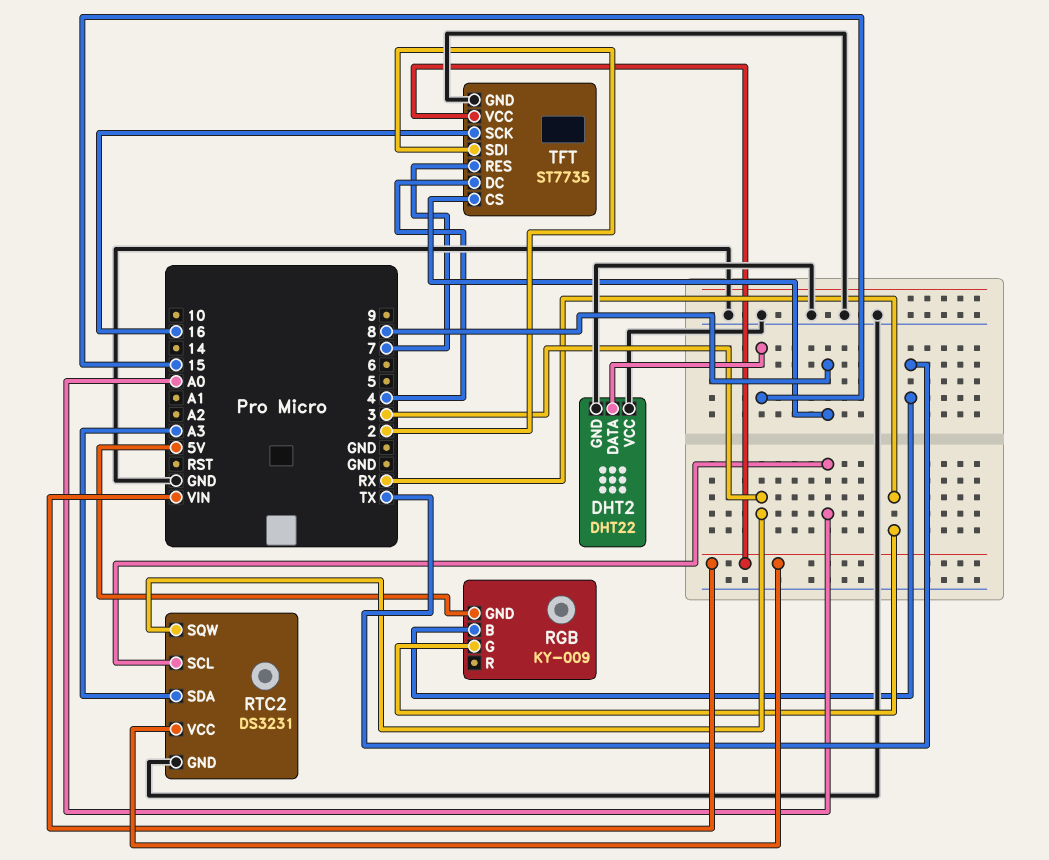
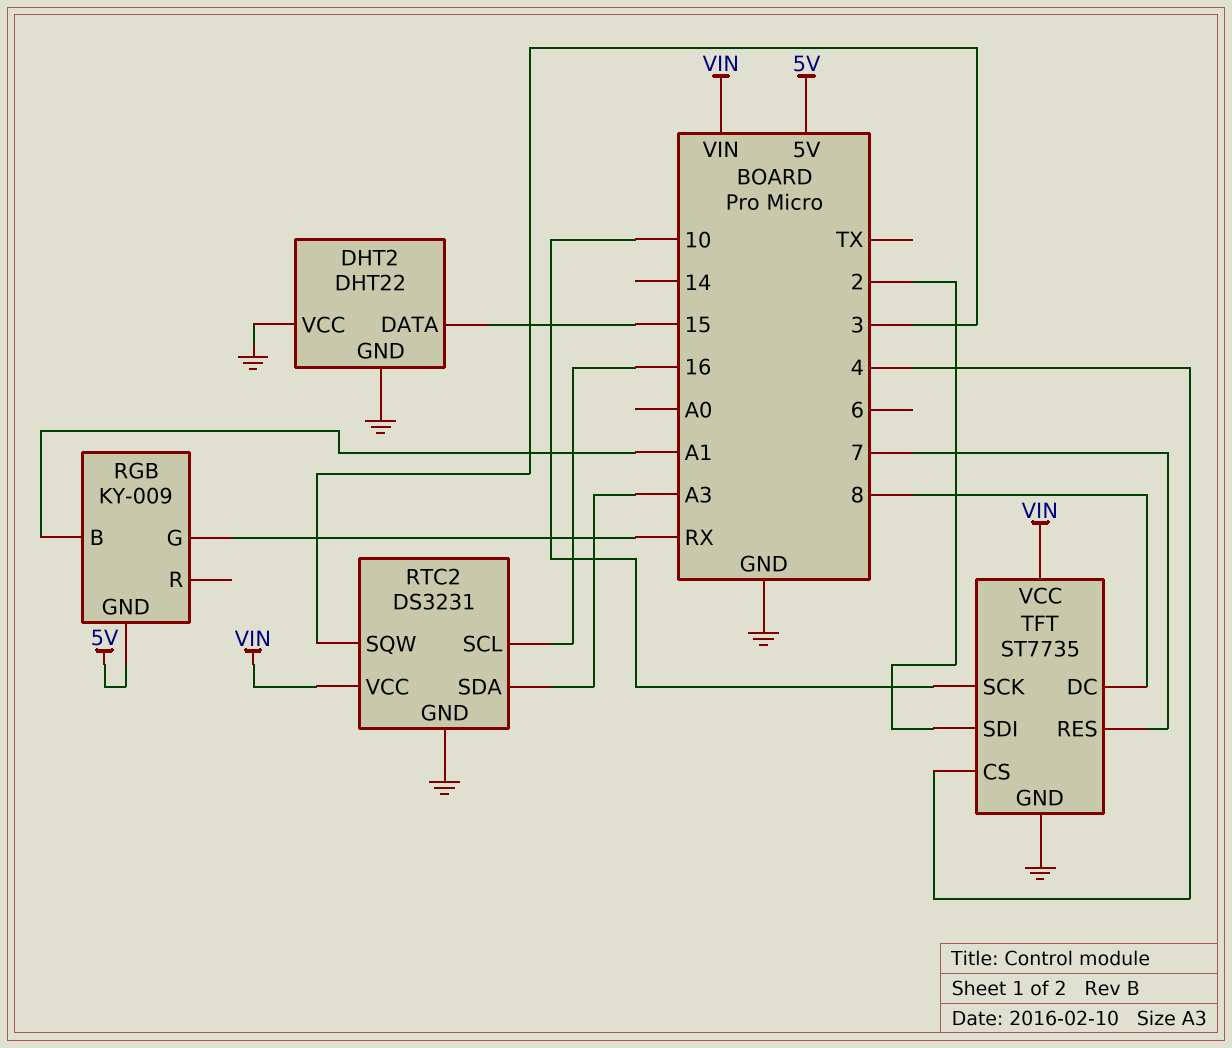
RGB pin B: TX -> A1
RTC2 pin SCL: A0 -> 16
TFT pin CS: 8 -> 4
TFT pin DC: 4 -> 8
TFT pin SCK: 16 -> 10

